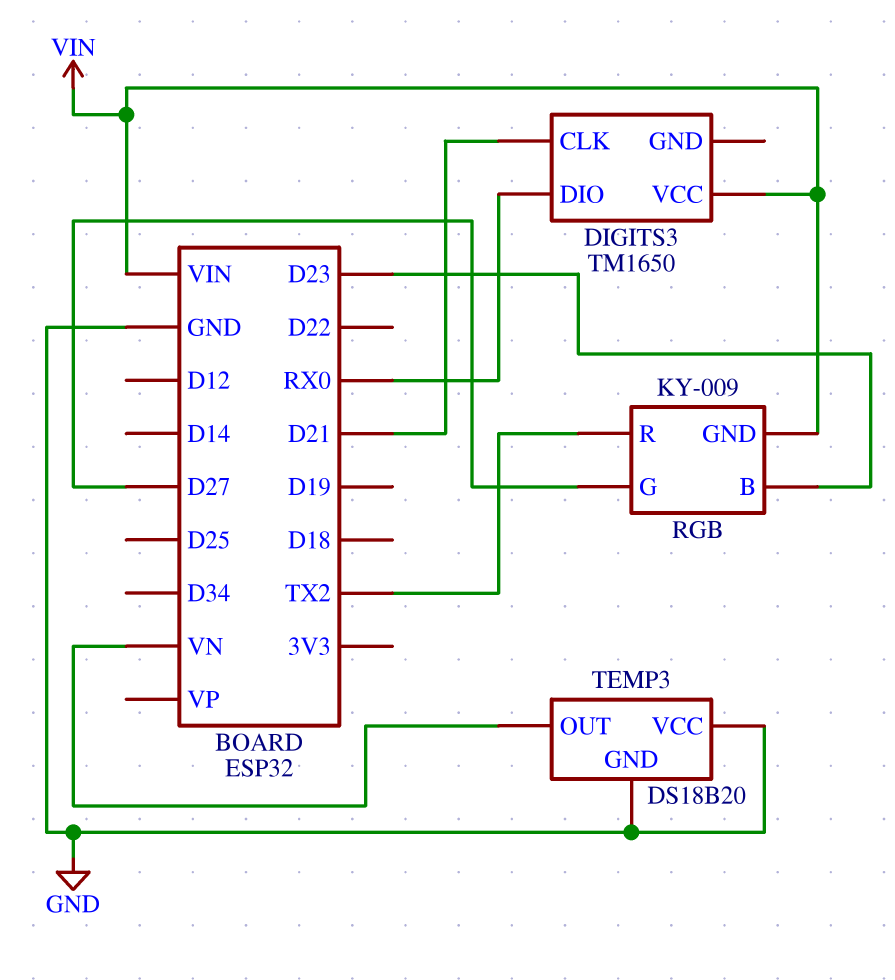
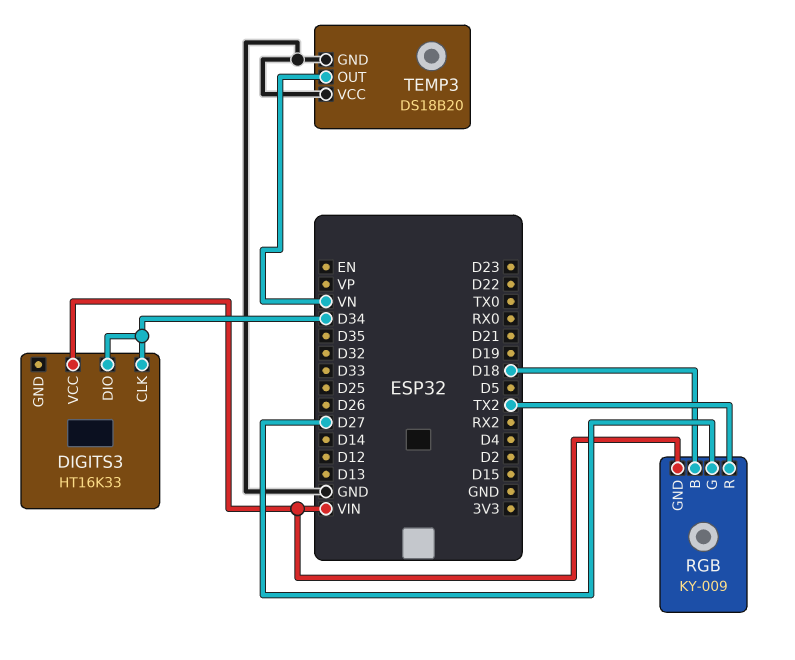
DIGITS3: TM1650 -> HT16K33
DIGITS3 pin CLK: D21 -> D34
DIGITS3 pin DIO: RX0 -> D34
RGB pin B: D23 -> D18

